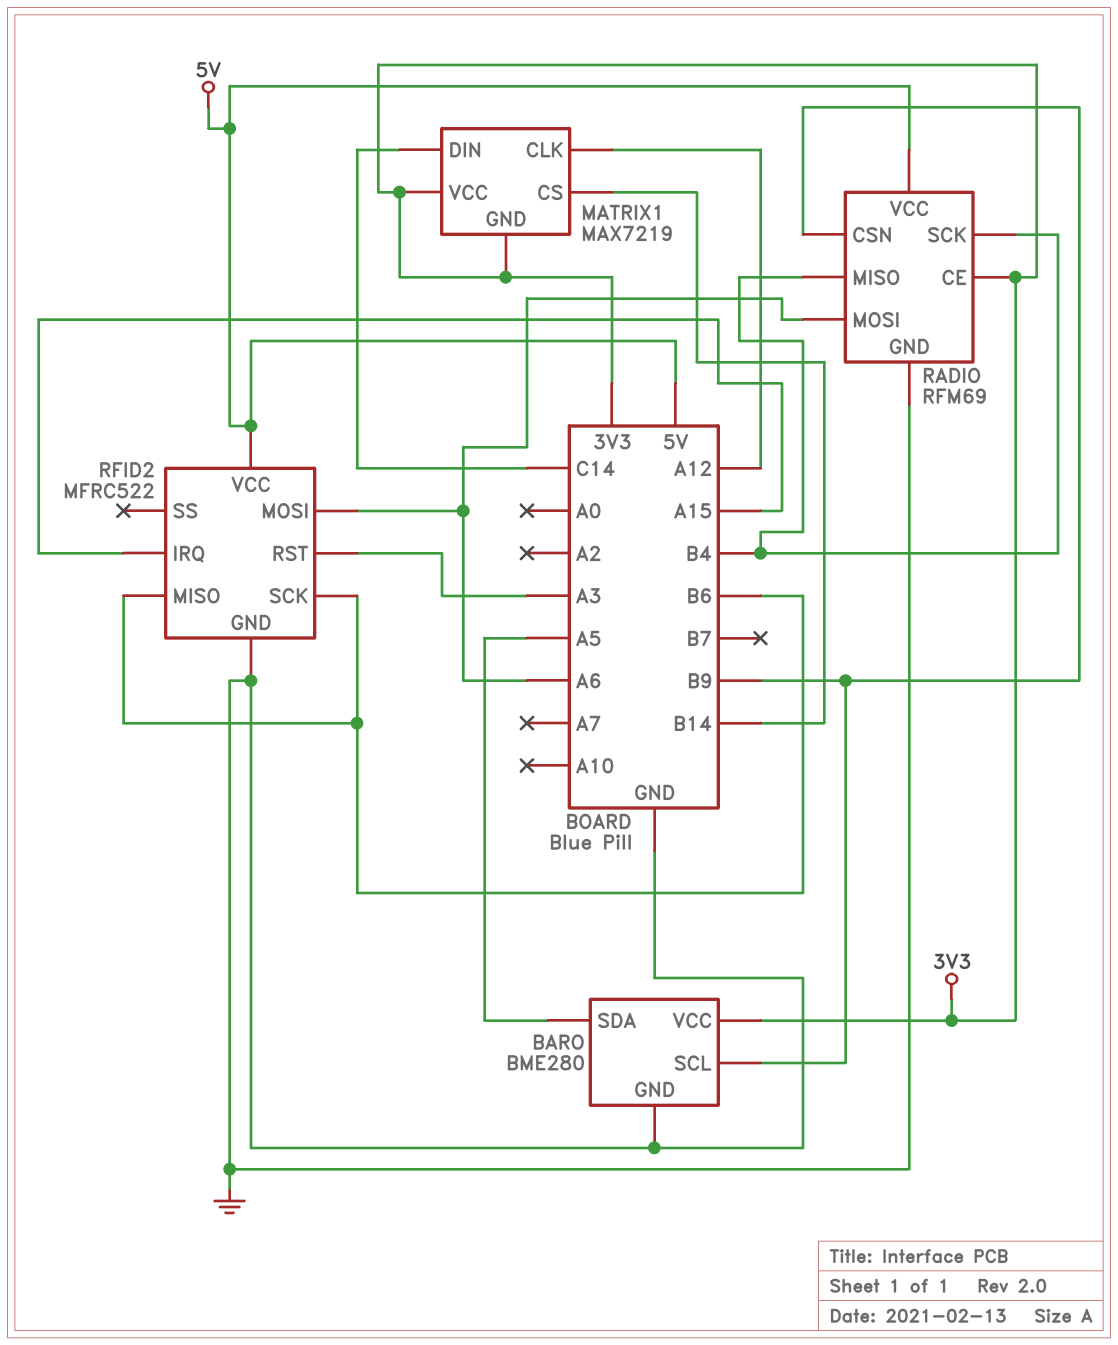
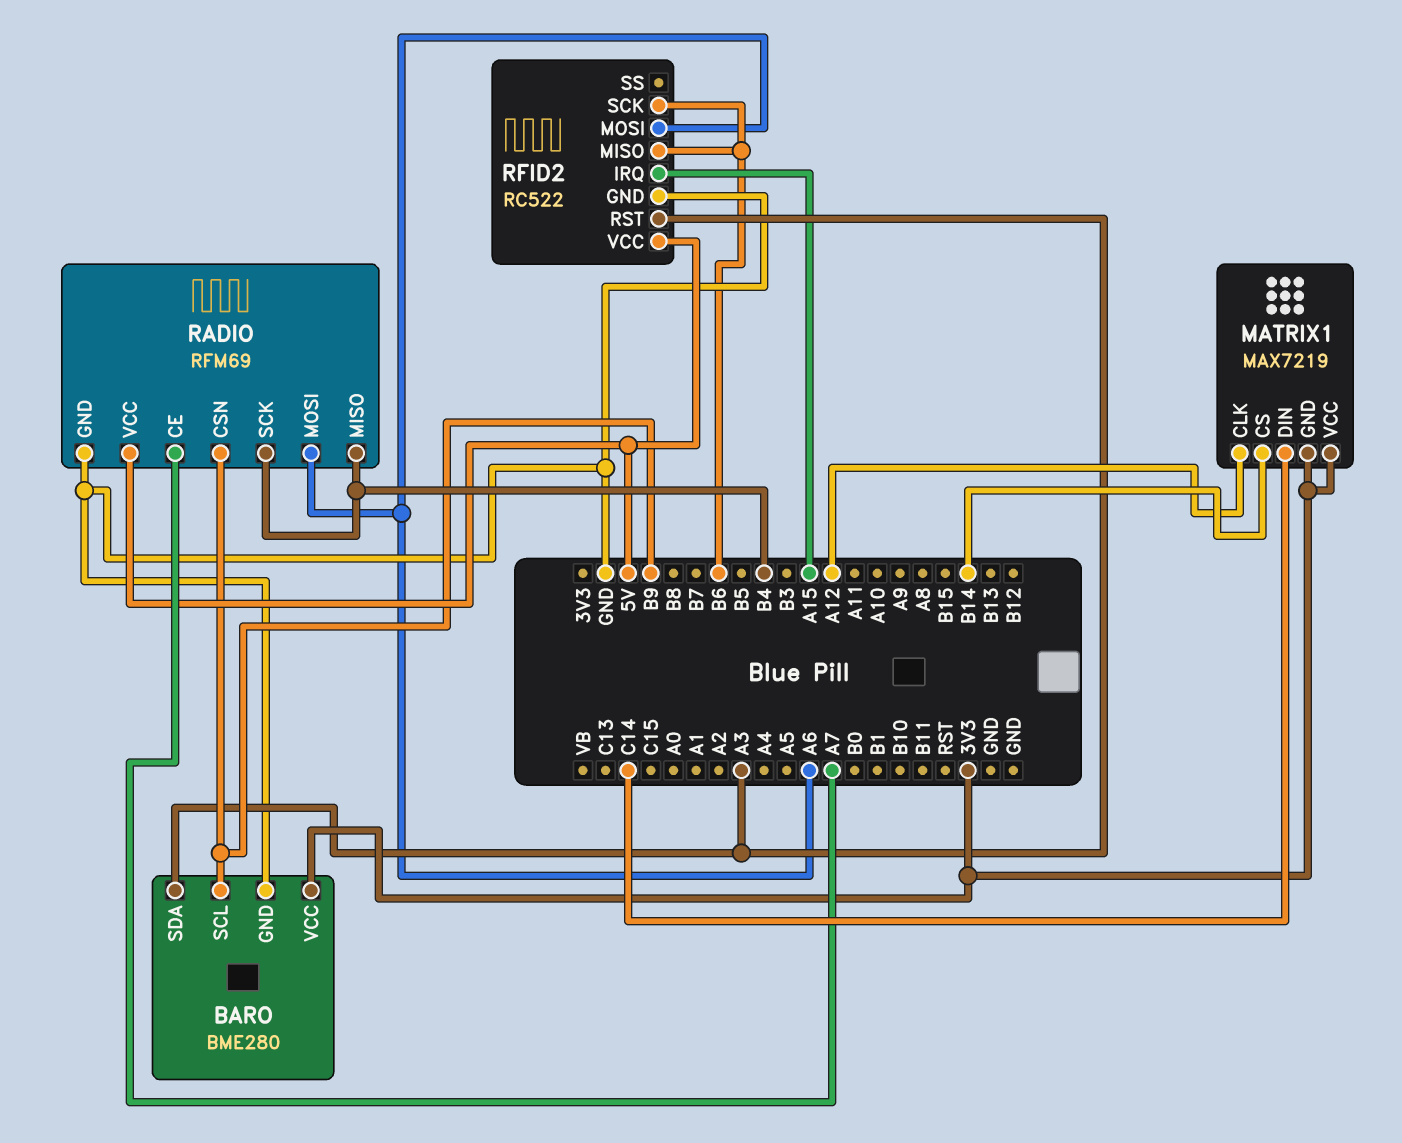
BARO pin SDA: A5 -> A3
RADIO pin CE: 3V3 -> A7
RFID2: MFRC522 -> RC522

